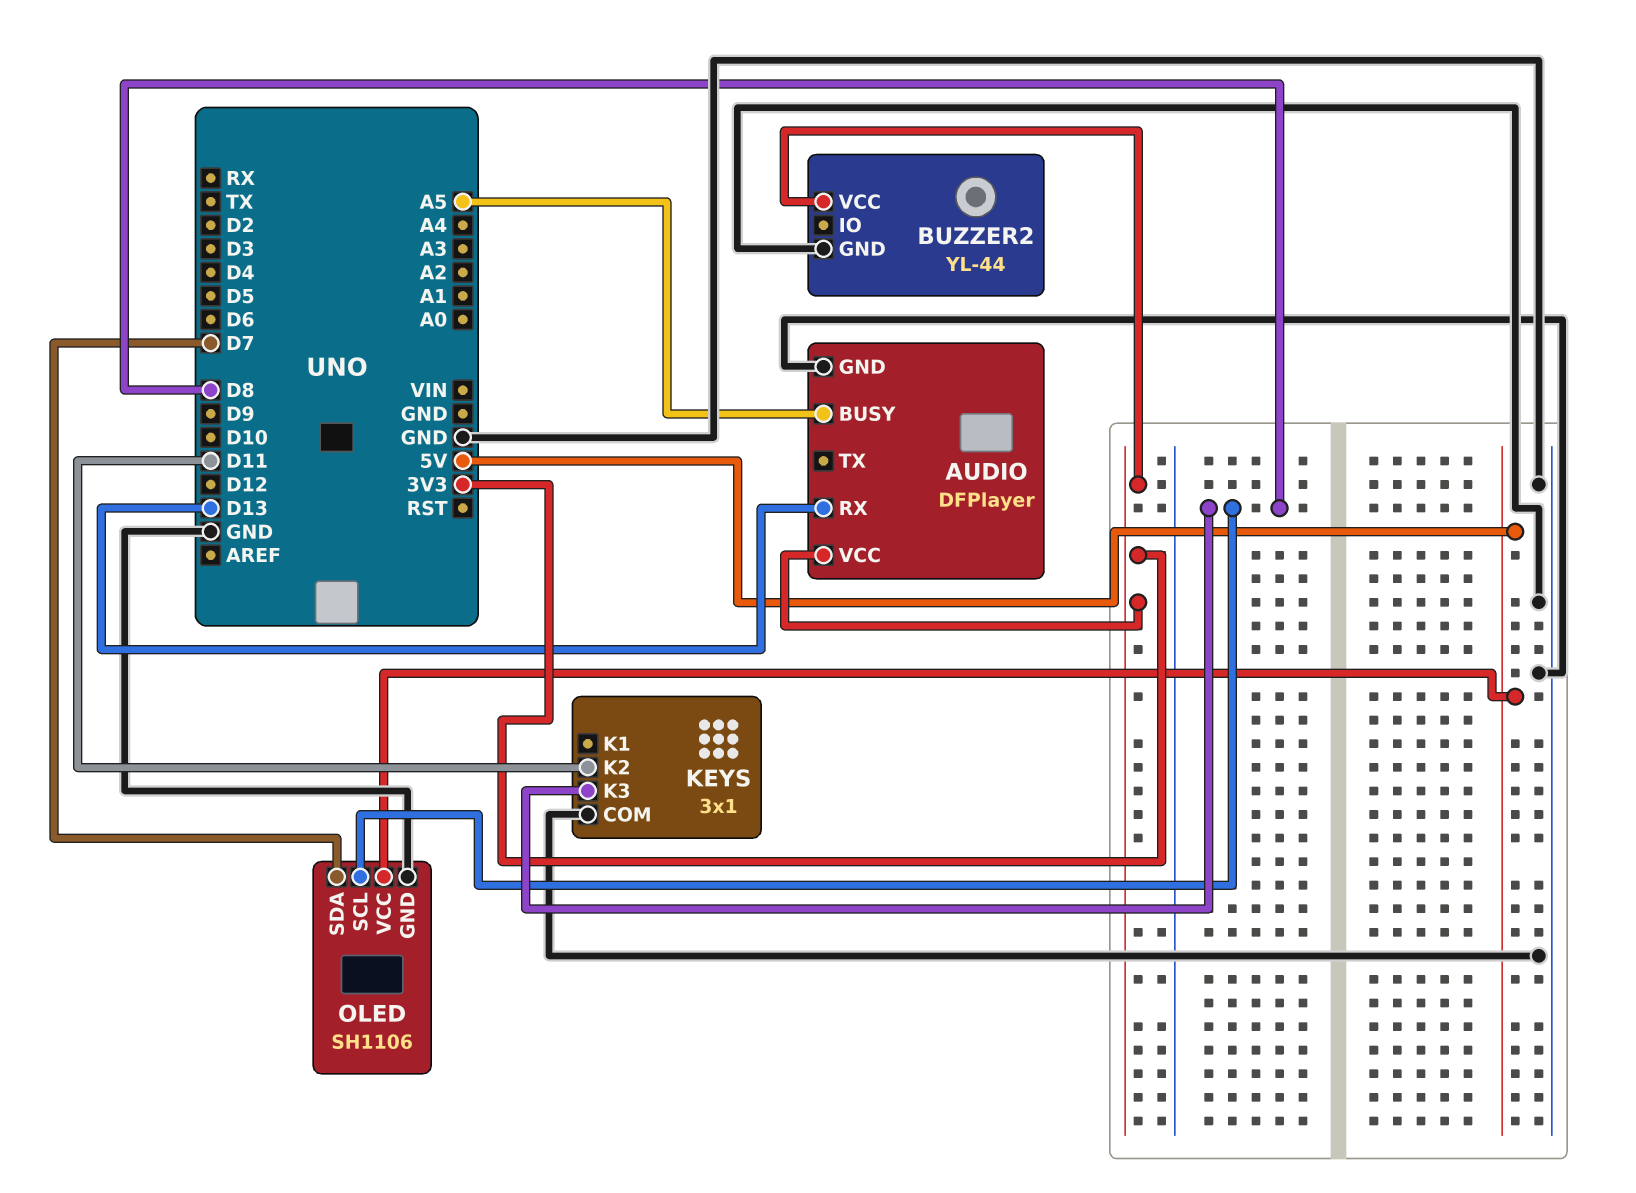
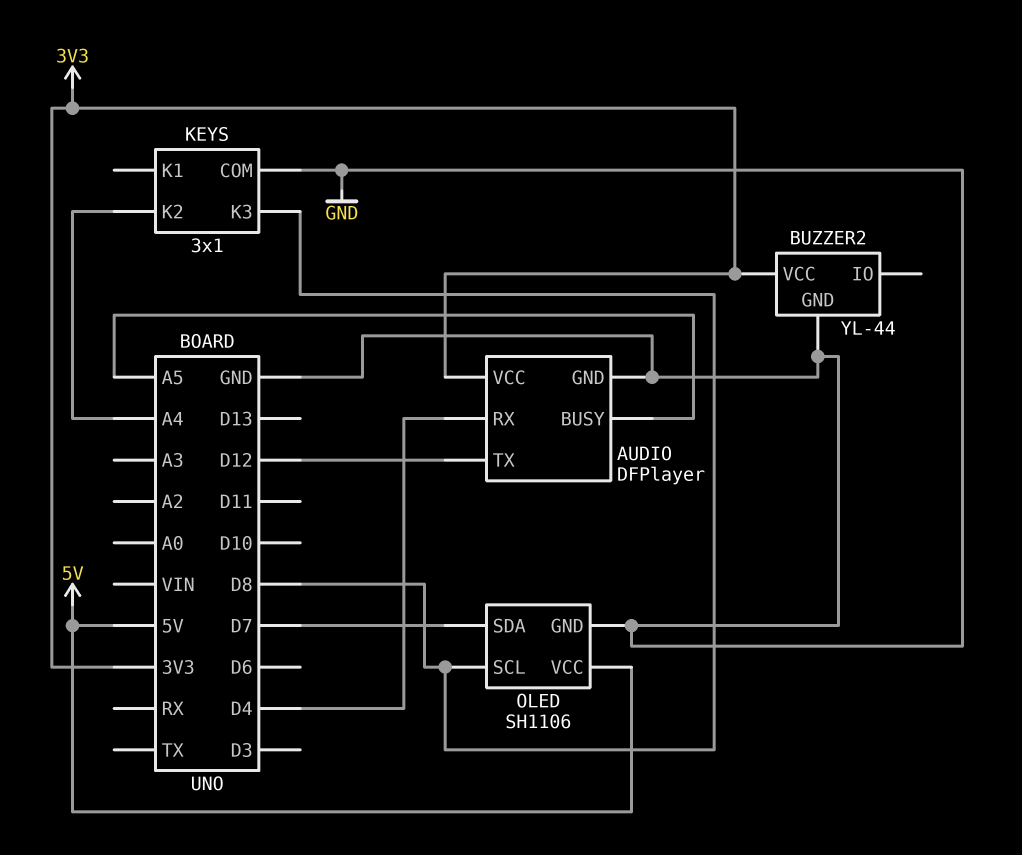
AUDIO pin RX: D13 -> D4
AUDIO pin TX: none -> D12
KEYS pin K2: D11 -> A4

